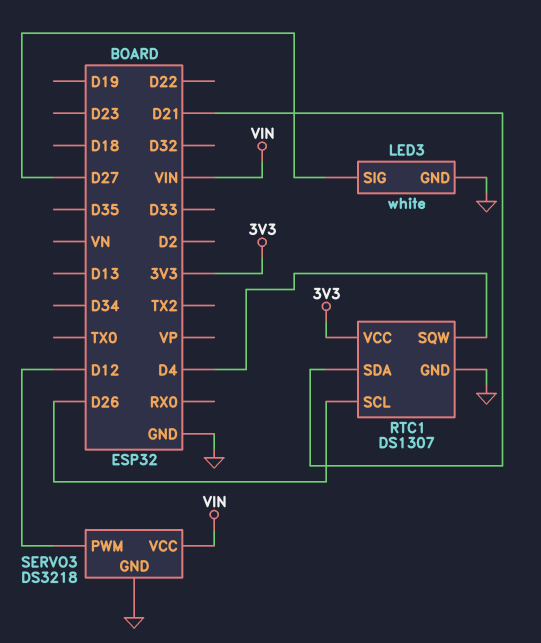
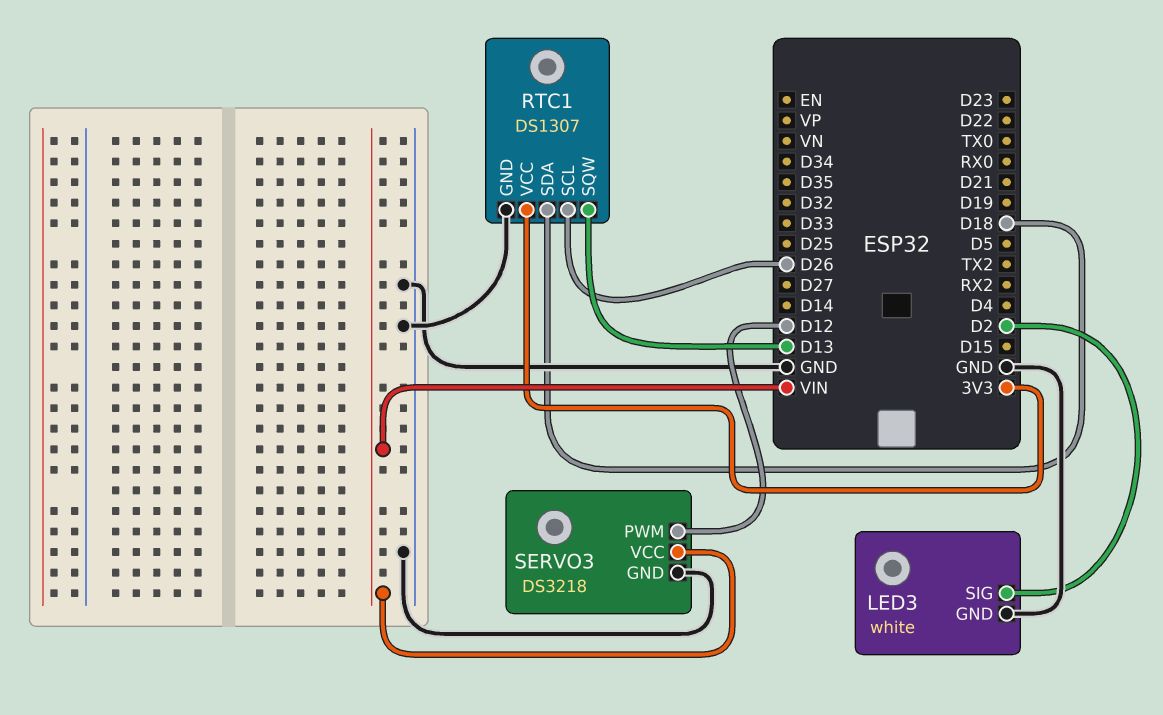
LED3 pin SIG: D27 -> D2
RTC1 pin SDA: D21 -> D18
RTC1 pin SQW: D4 -> D13

